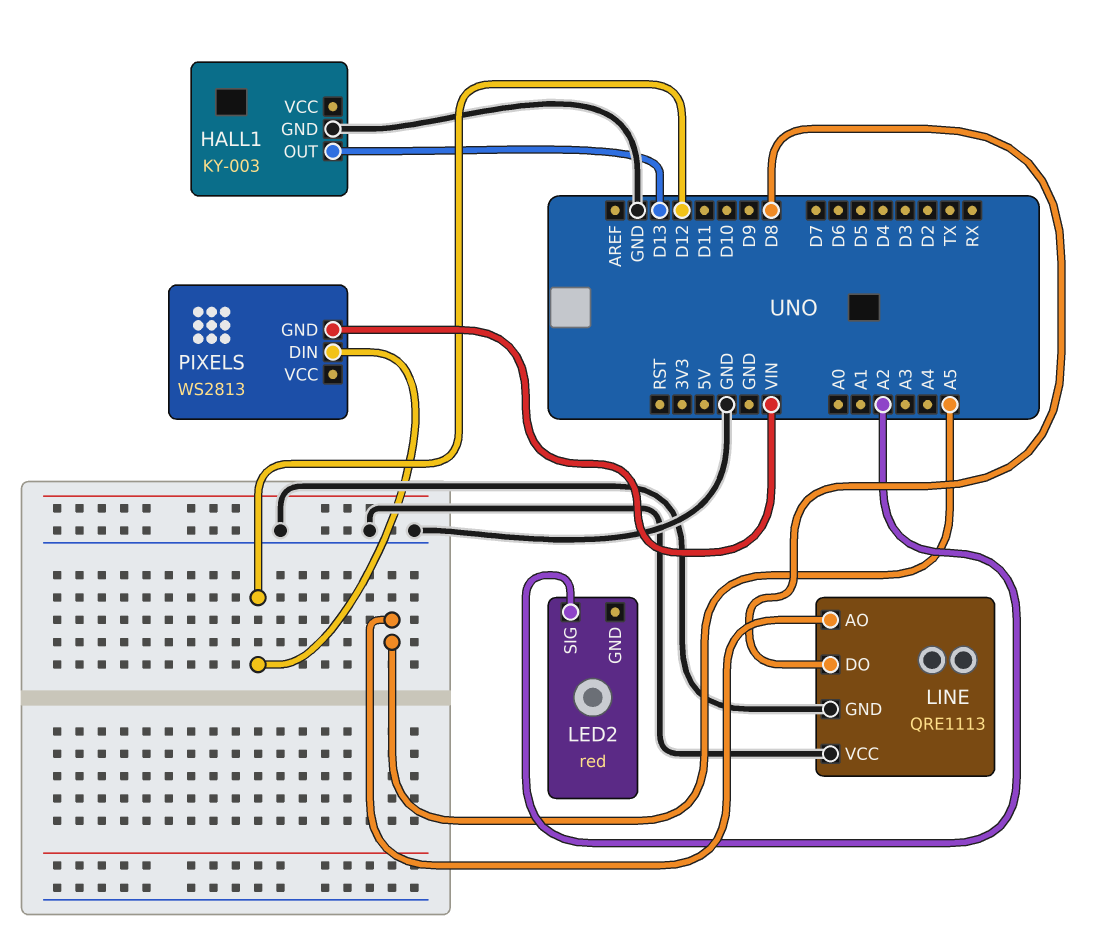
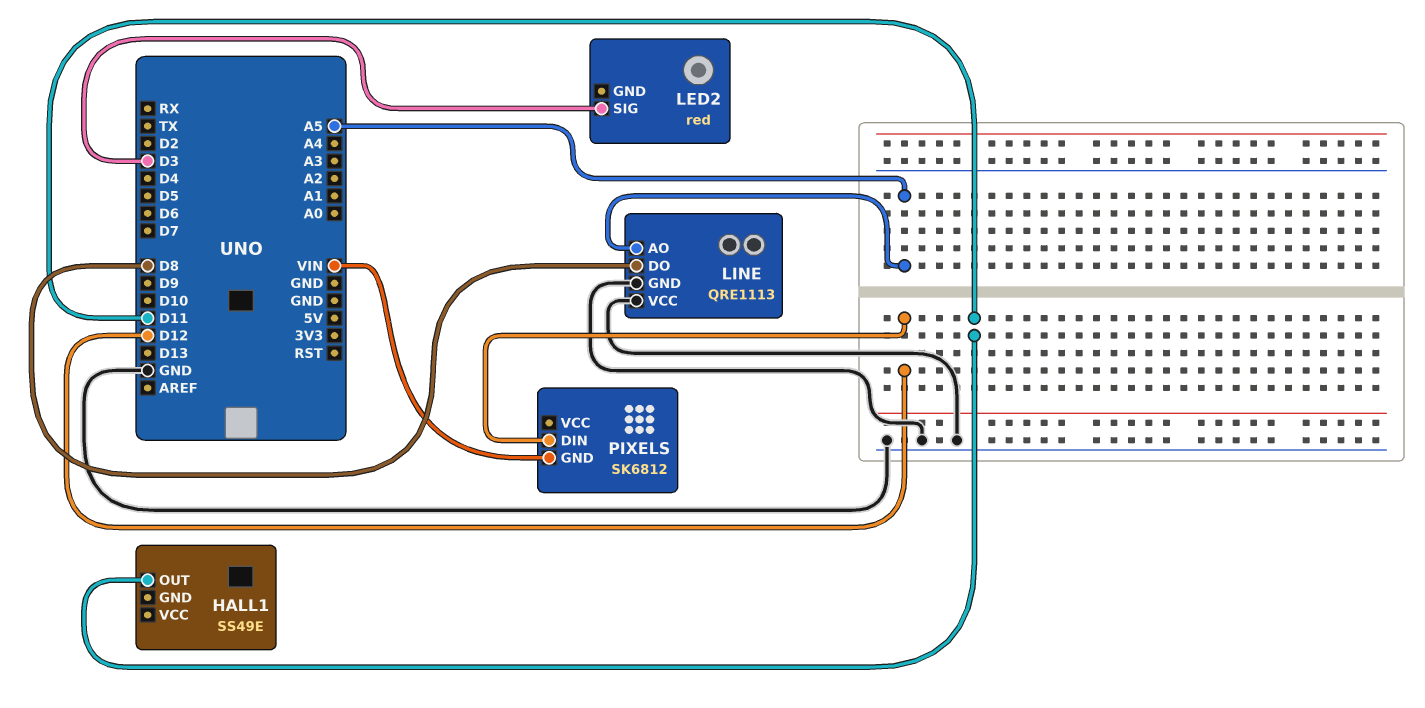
HALL1: KY-003 -> SS49E
HALL1 pin GND: GND -> none
HALL1 pin OUT: D13 -> D11
LED2 pin SIG: A2 -> D3
PIXELS: WS2813 -> SK6812

